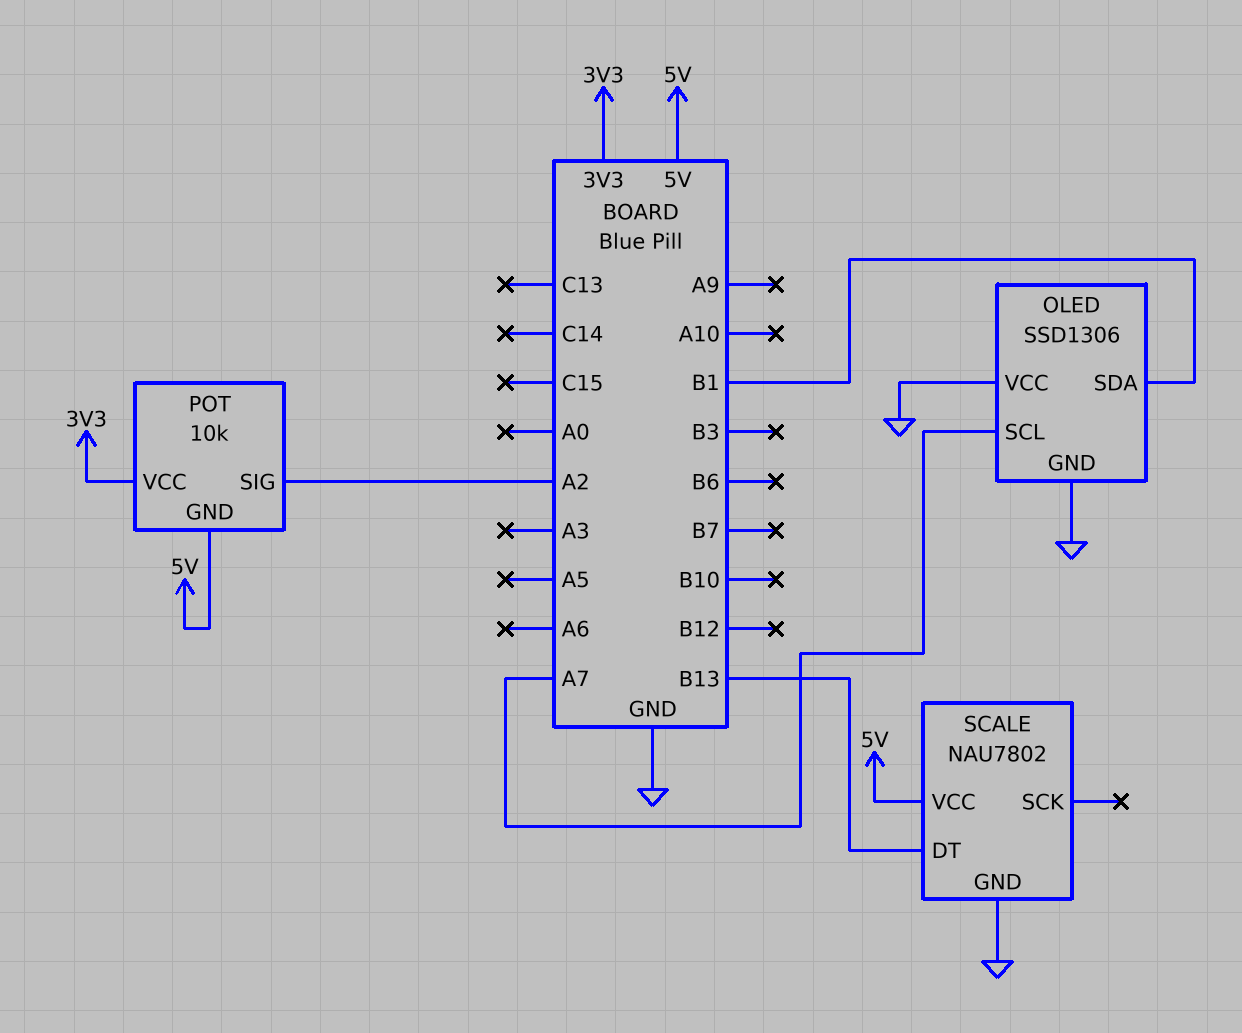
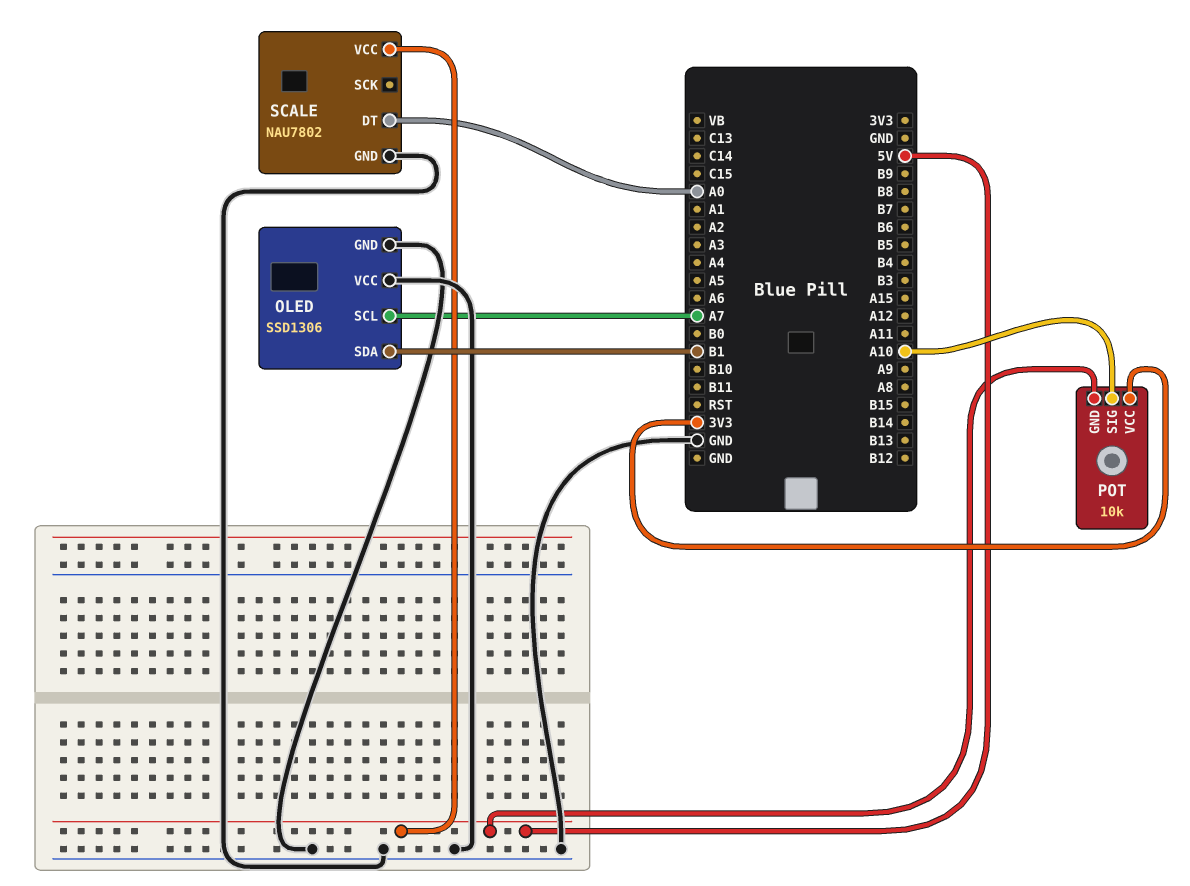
POT pin SIG: A2 -> A10
SCALE pin DT: B13 -> A0

